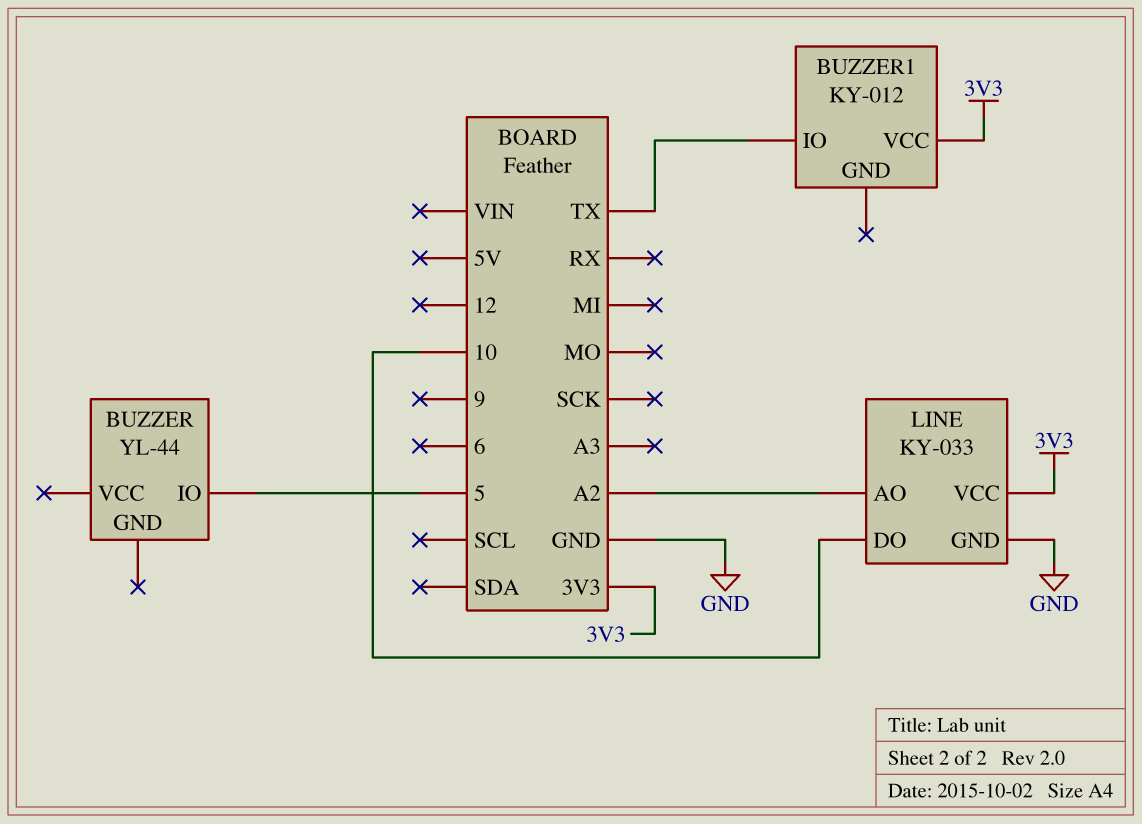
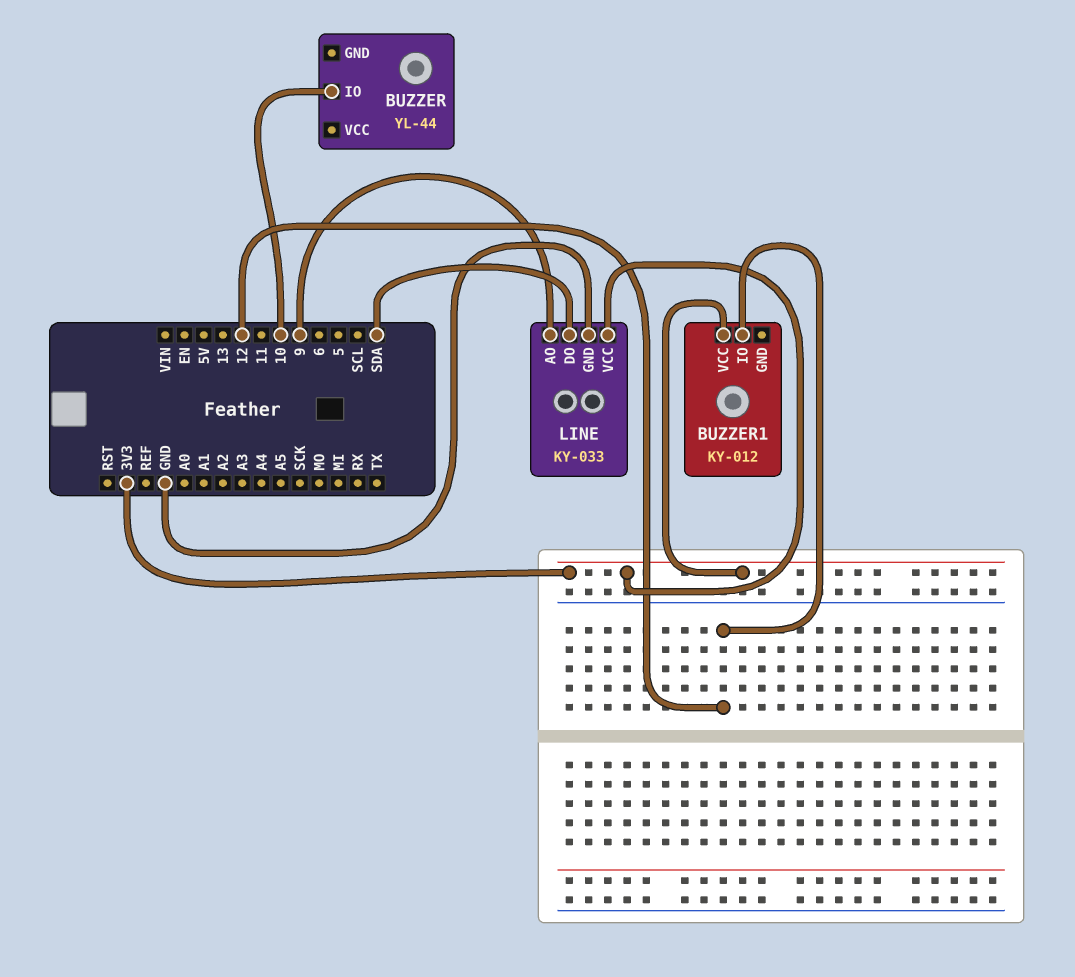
BUZZER pin IO: 5 -> 10
BUZZER1 pin IO: TX -> 12
LINE pin AO: A2 -> 9
LINE pin DO: 10 -> SDA

